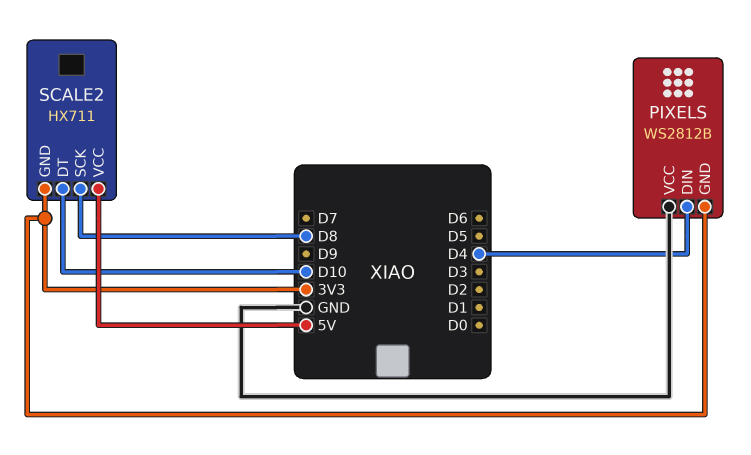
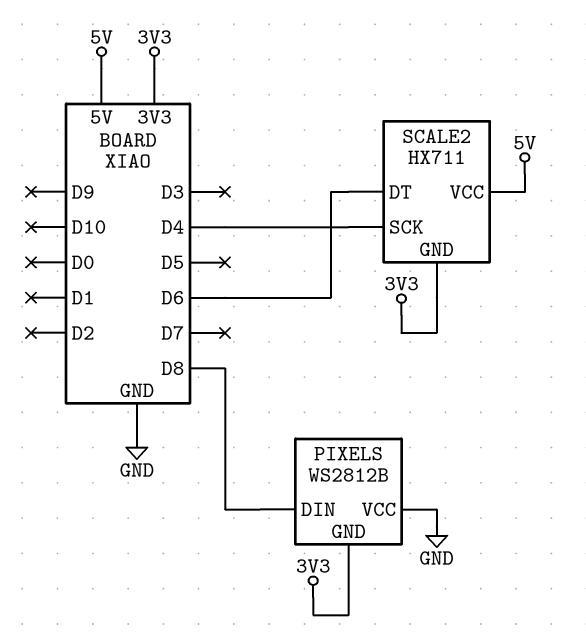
PIXELS pin DIN: D4 -> D8
SCALE2 pin DT: D10 -> D6
SCALE2 pin SCK: D8 -> D4

